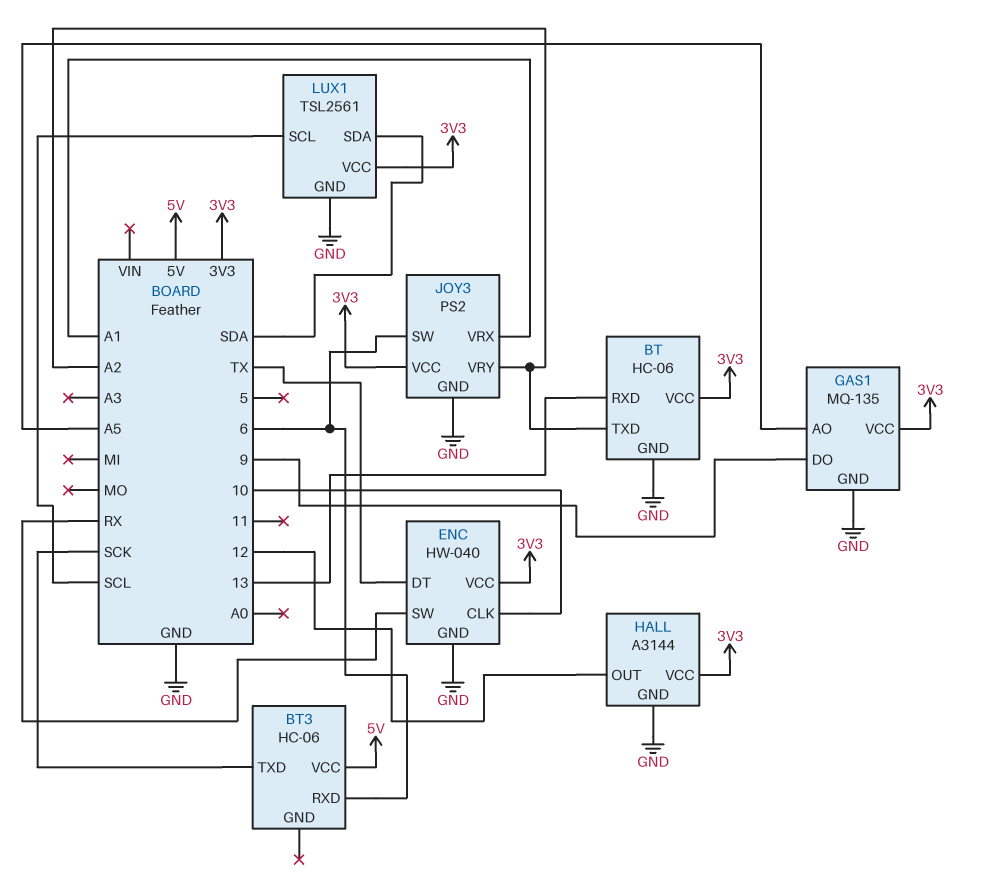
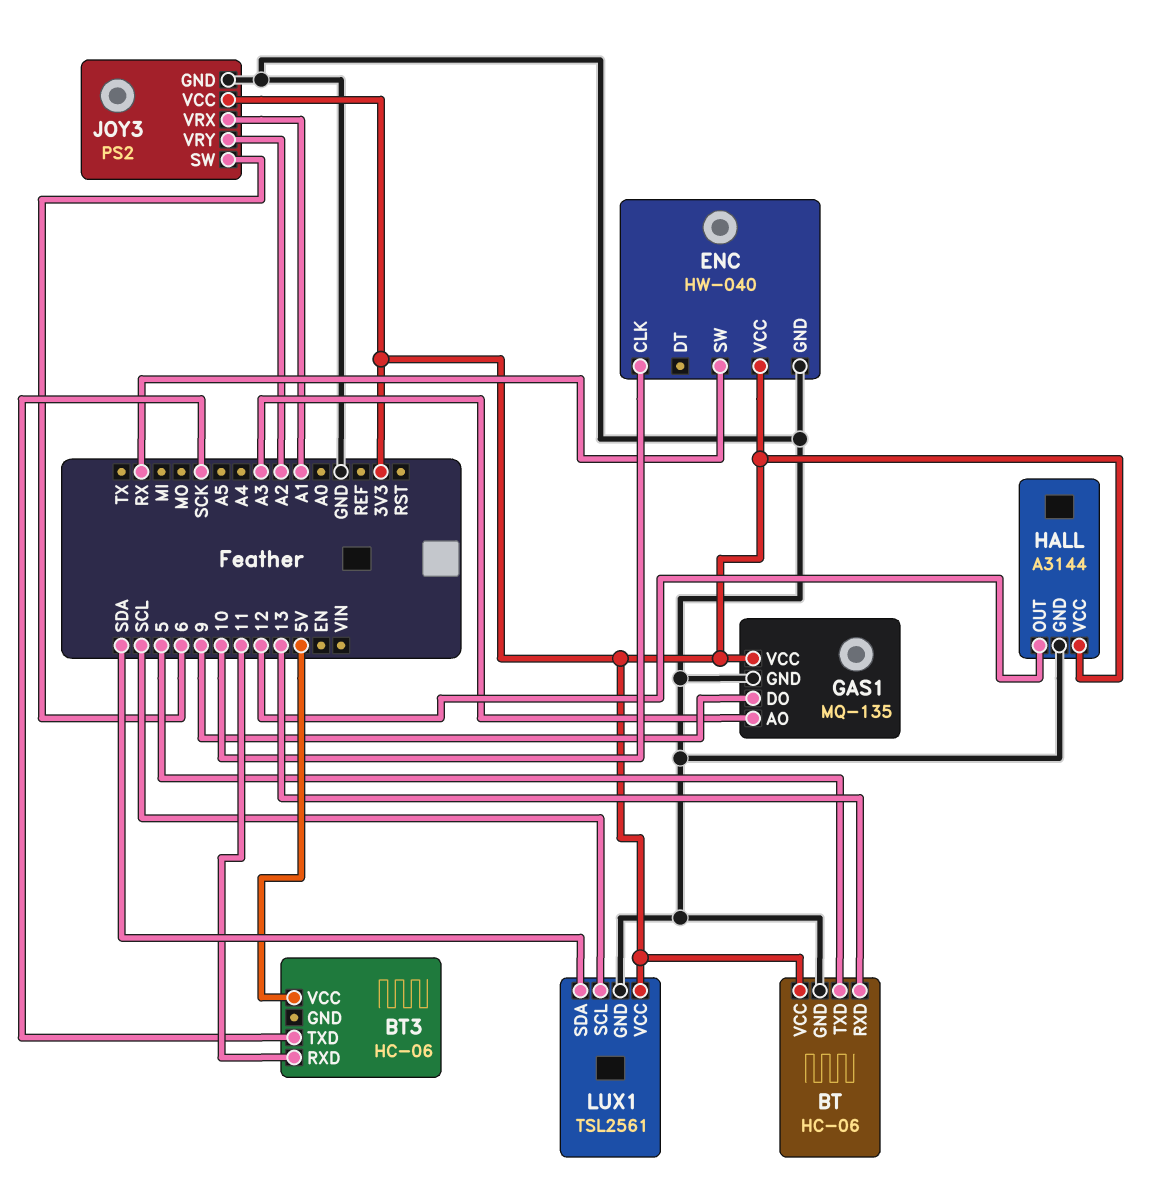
BT pin TXD: A2 -> 5
BT3 pin RXD: 6 -> 11
ENC pin DT: TX -> none
GAS1 pin AO: A5 -> A3

